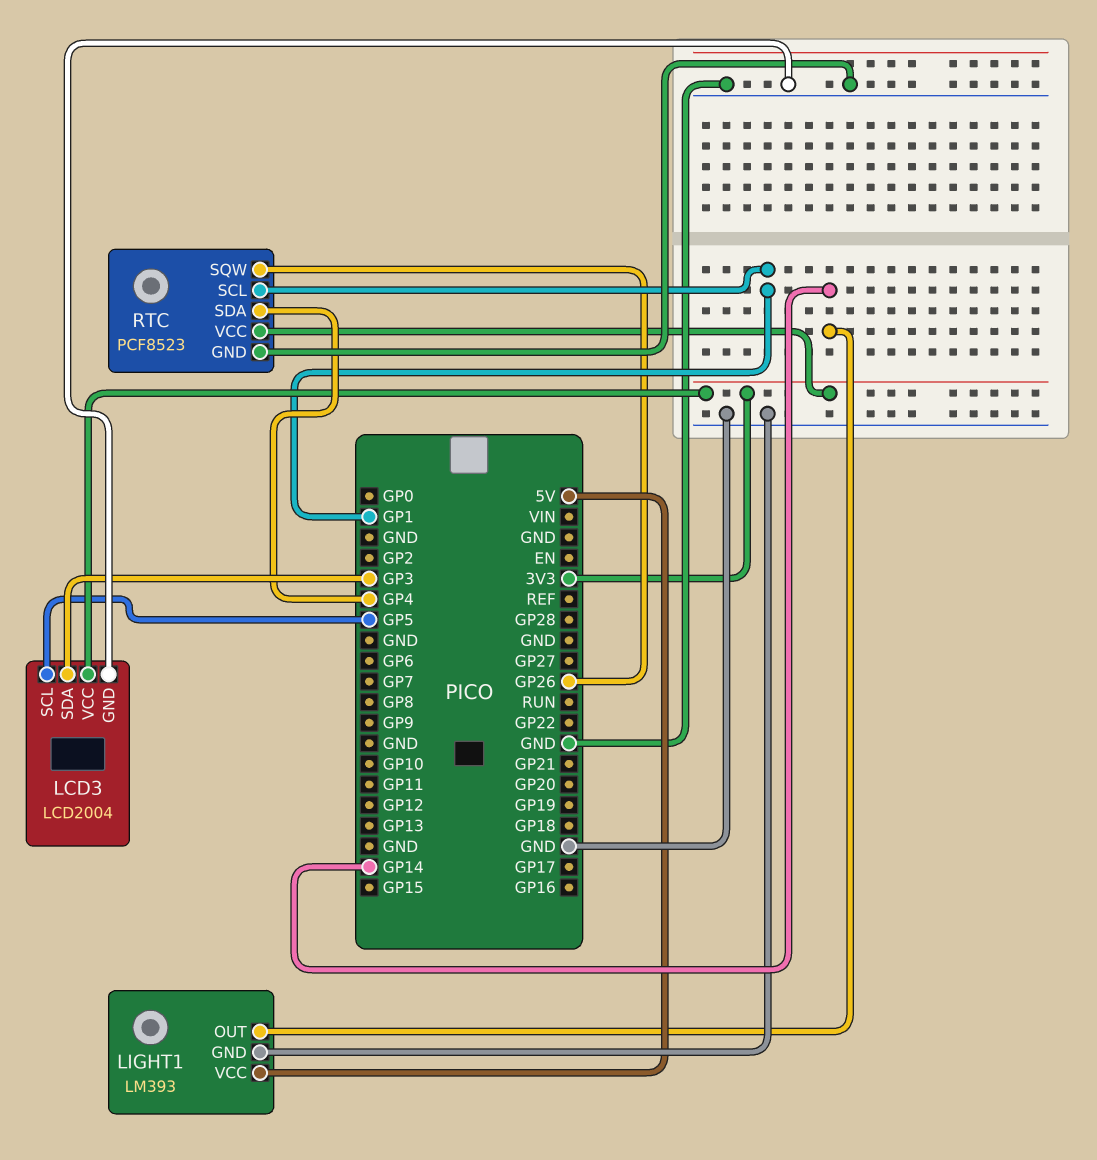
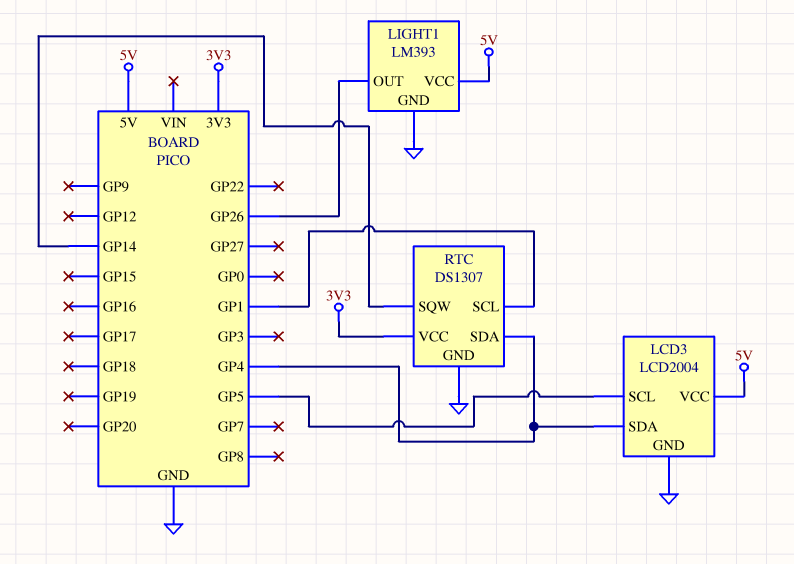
LCD3 pin SDA: GP3 -> GP4
LCD3 pin VCC: 3V3 -> 5V
LIGHT1 pin OUT: GP14 -> GP26
RTC: PCF8523 -> DS1307
RTC pin SQW: GP26 -> GP14

